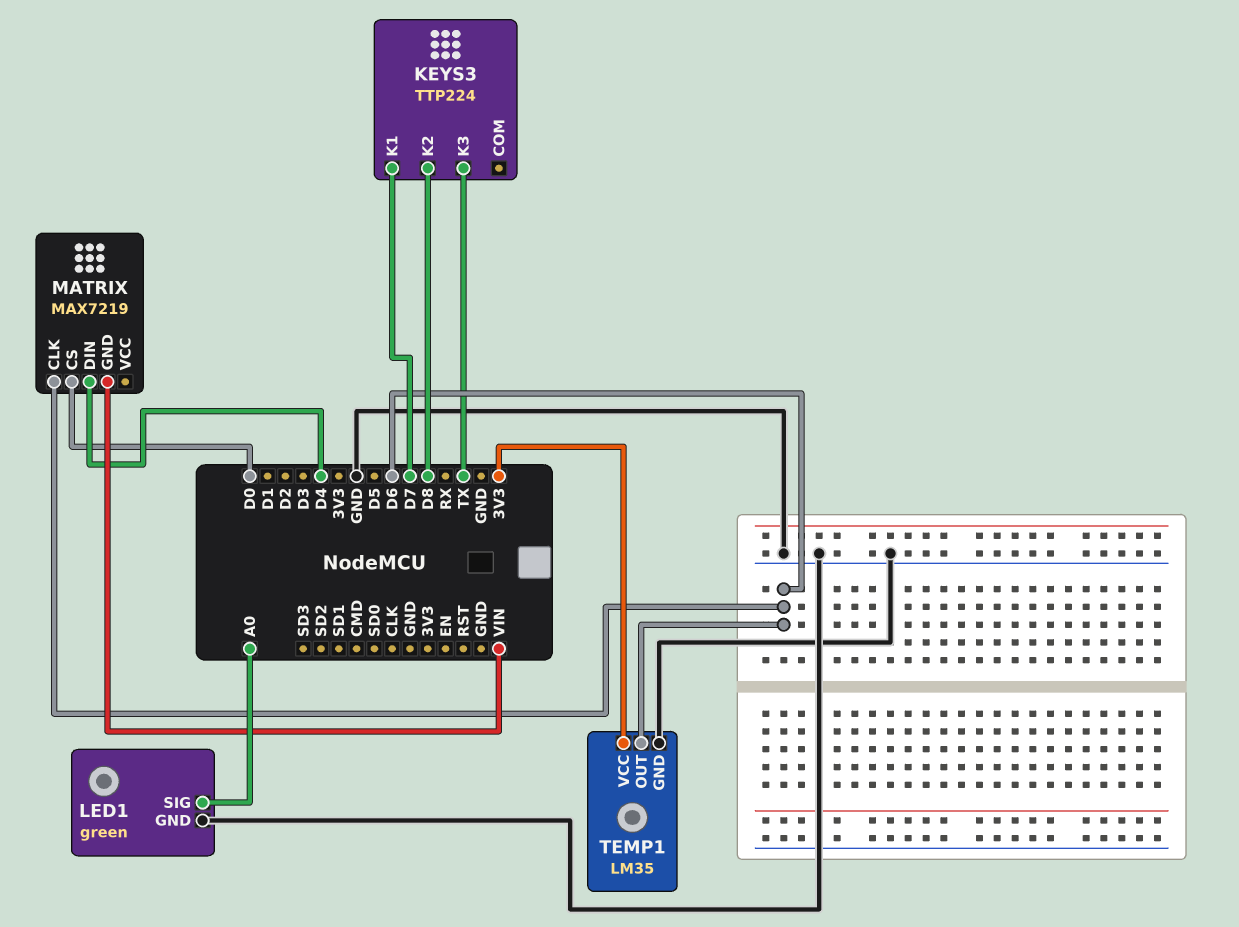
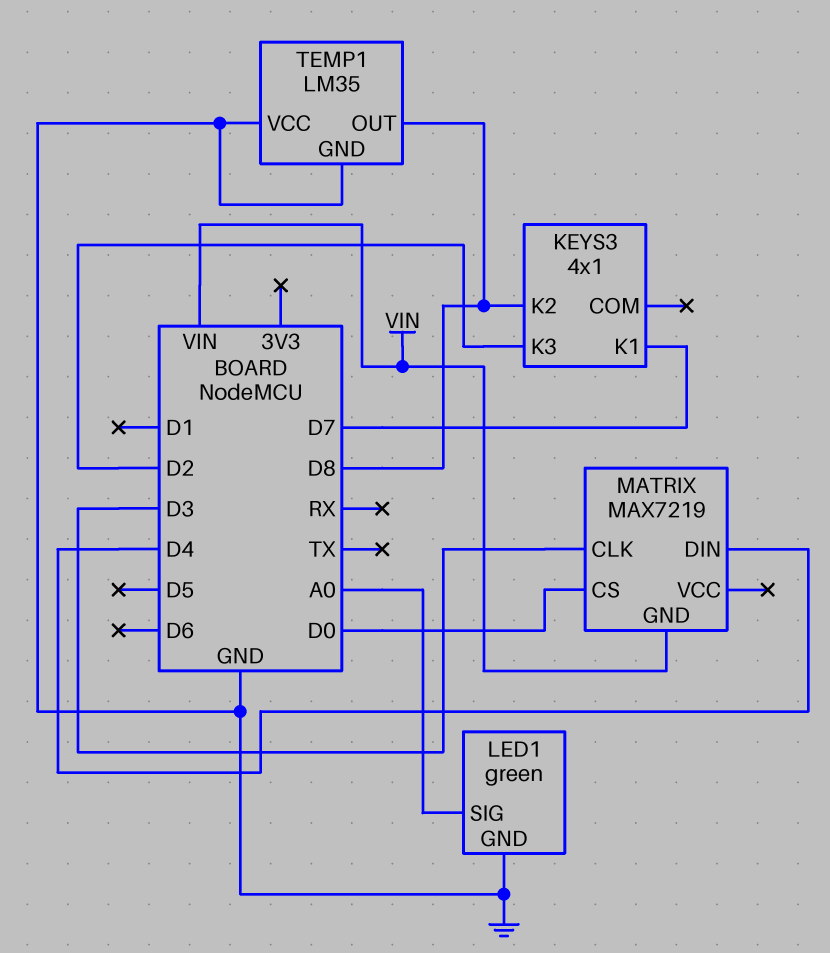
KEYS3: TTP224 -> 4x1
KEYS3 pin K3: TX -> D2
MATRIX pin CLK: D6 -> D3
TEMP1 pin OUT: D6 -> D8
TEMP1 pin VCC: 3V3 -> GND

